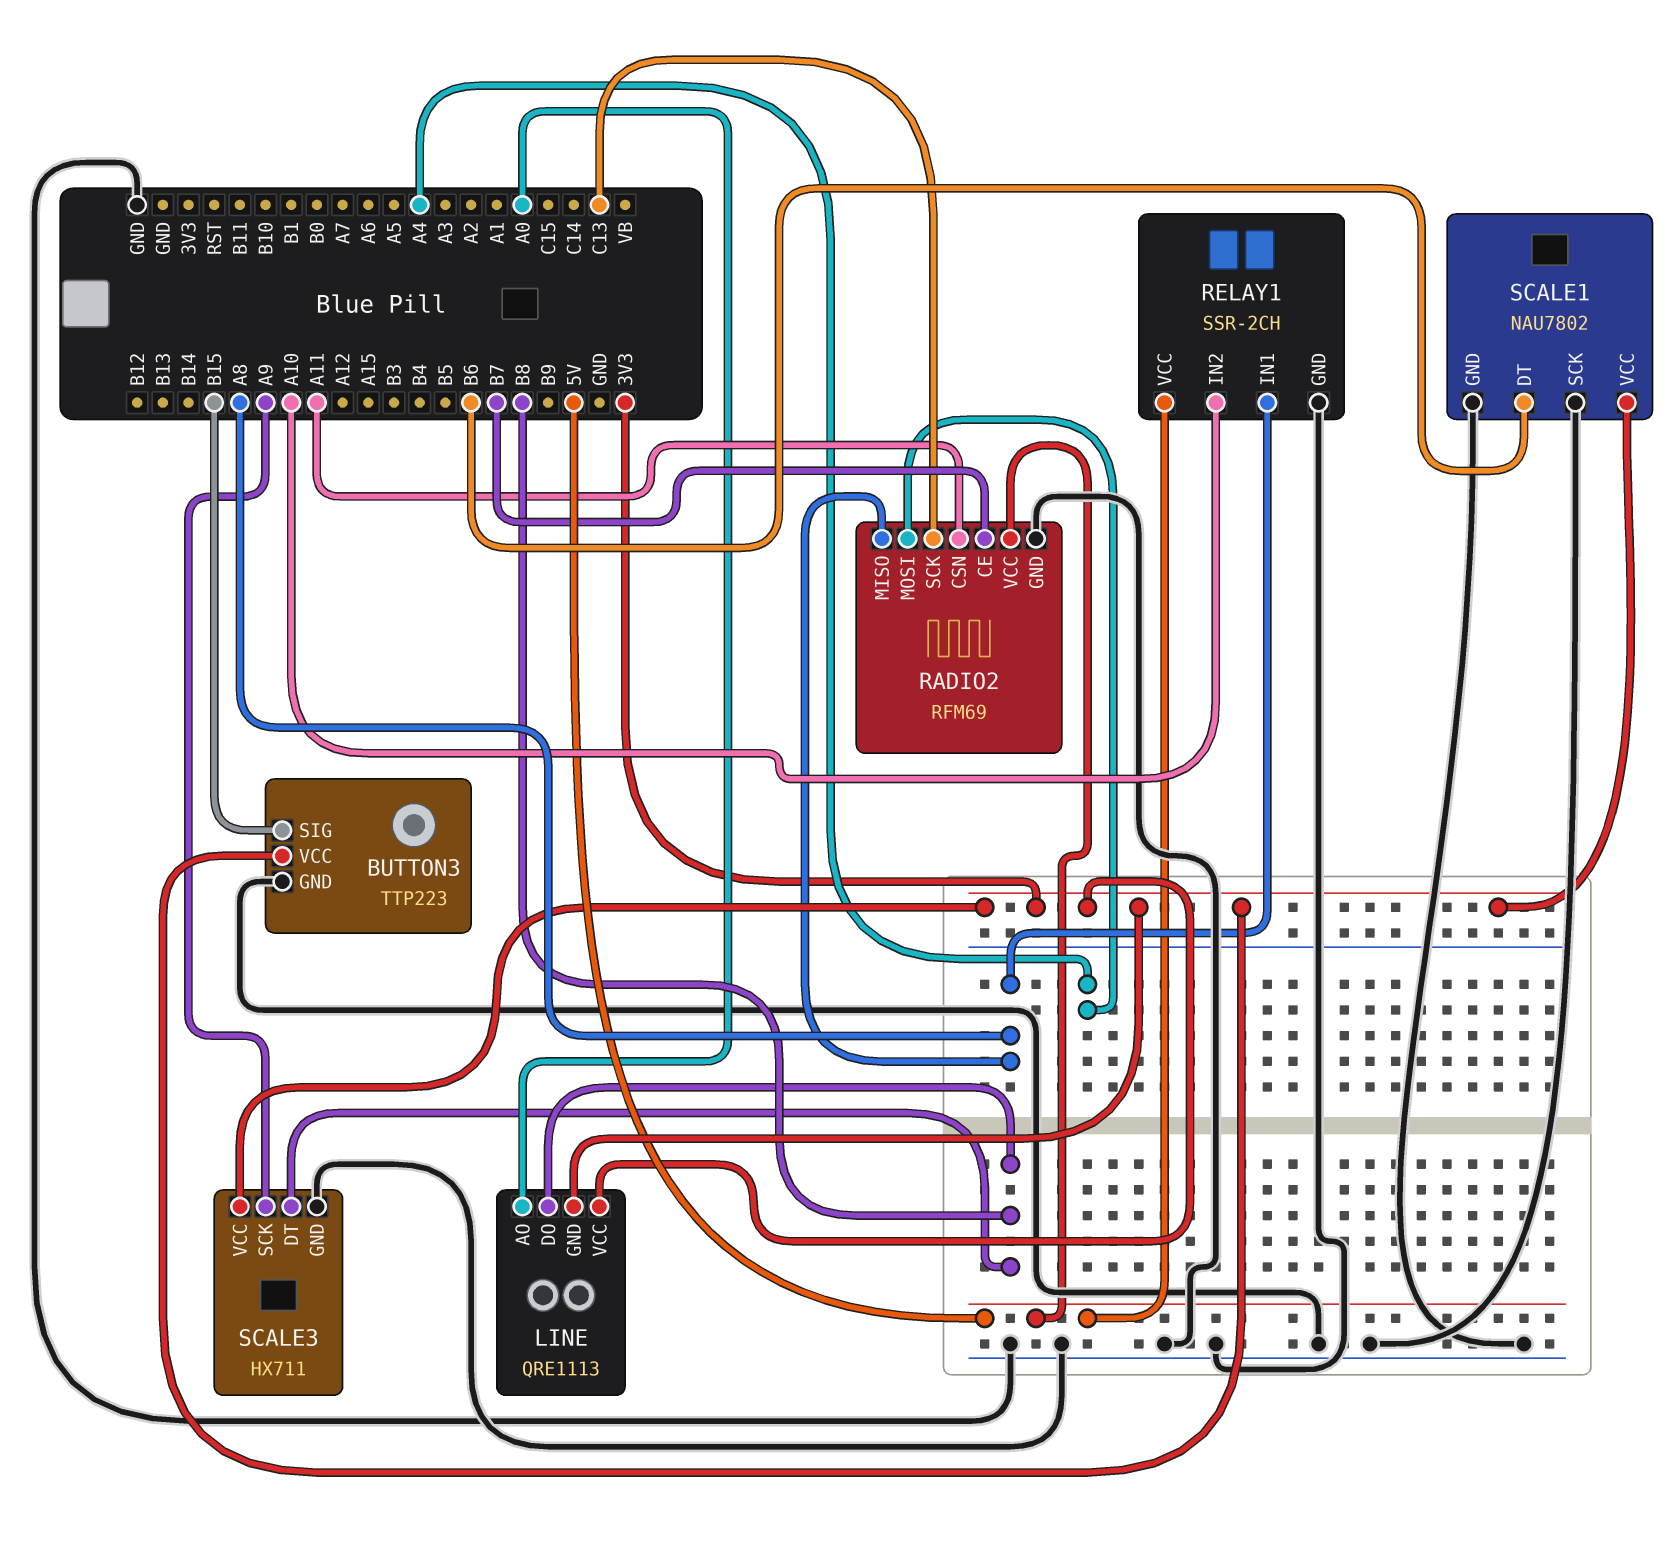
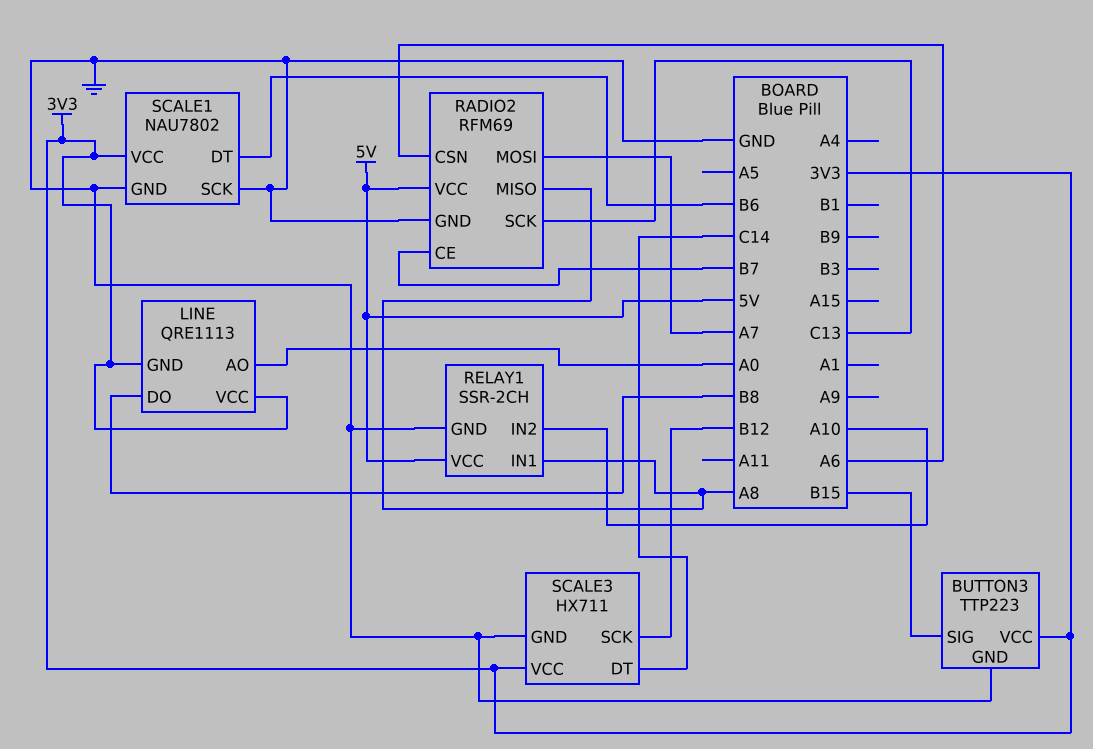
RADIO2 pin CSN: A11 -> A6
RADIO2 pin MOSI: A4 -> A7
SCALE3 pin DT: B8 -> C14
SCALE3 pin SCK: A9 -> B12

